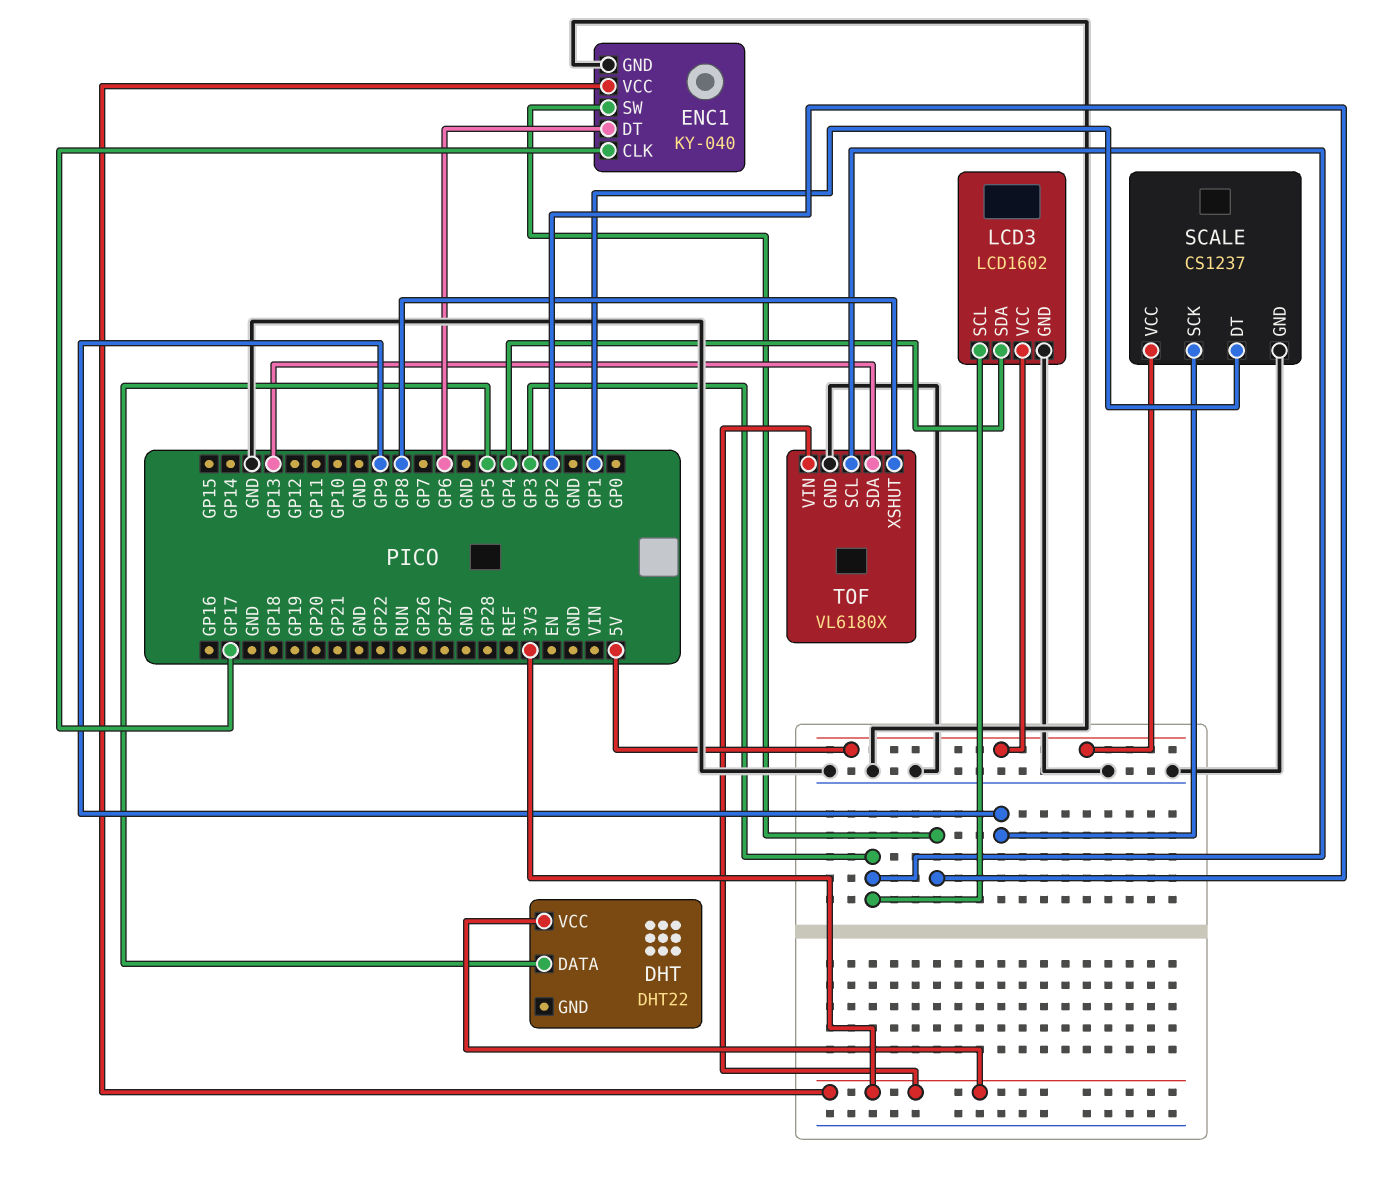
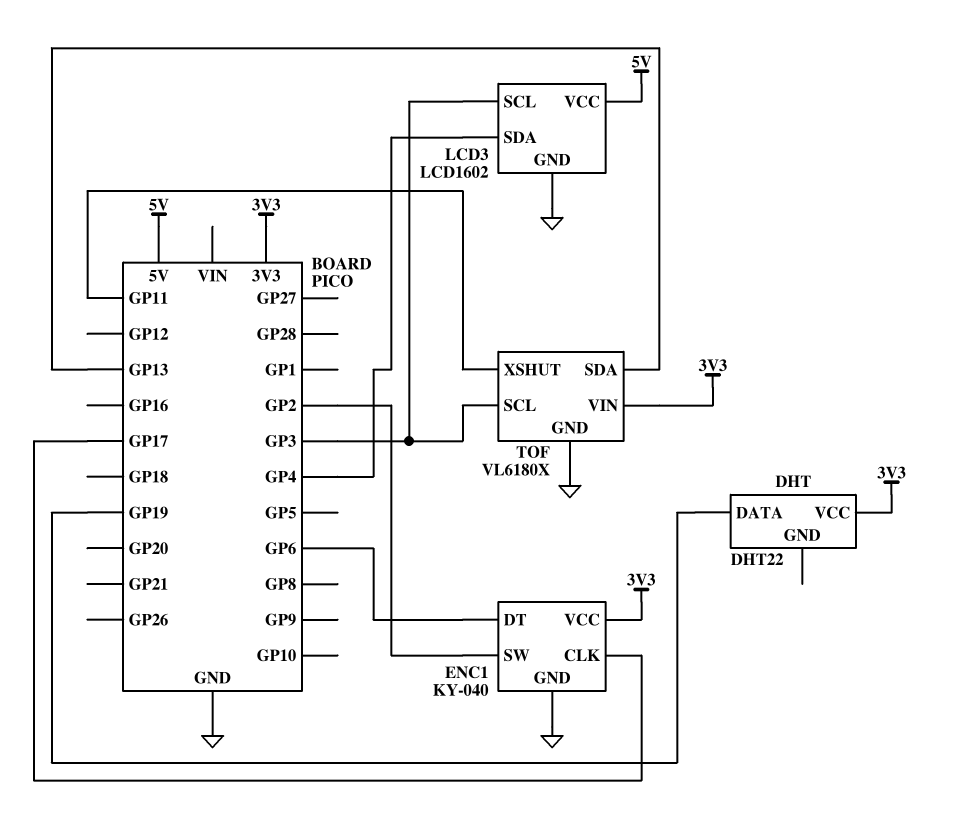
DHT pin DATA: GP5 -> GP19
SCALE: CS1237 -> none
SCALE pin DT: GP1 -> none
SCALE pin GND: GND -> none
SCALE pin SCK: GP9 -> none
SCALE pin VCC: 5V -> none
TOF pin XSHUT: GP8 -> GP11

